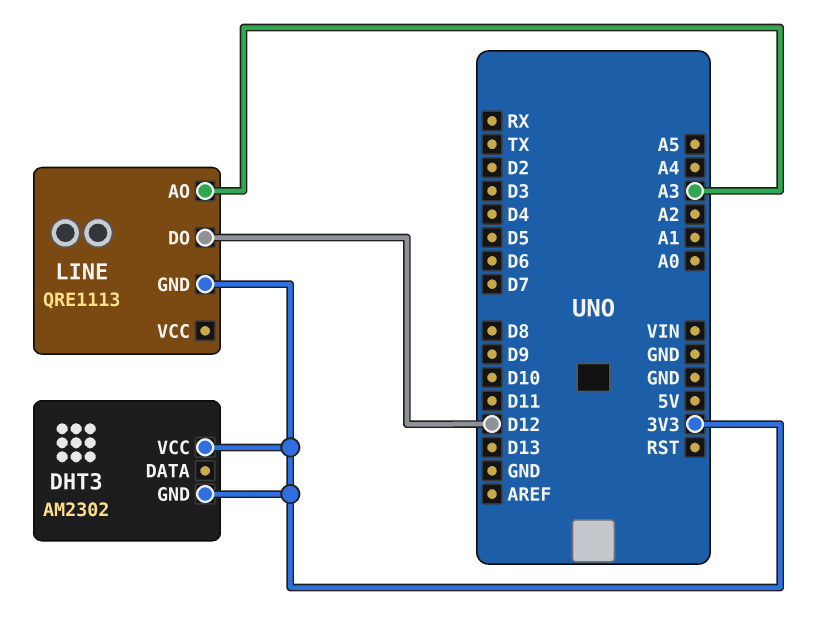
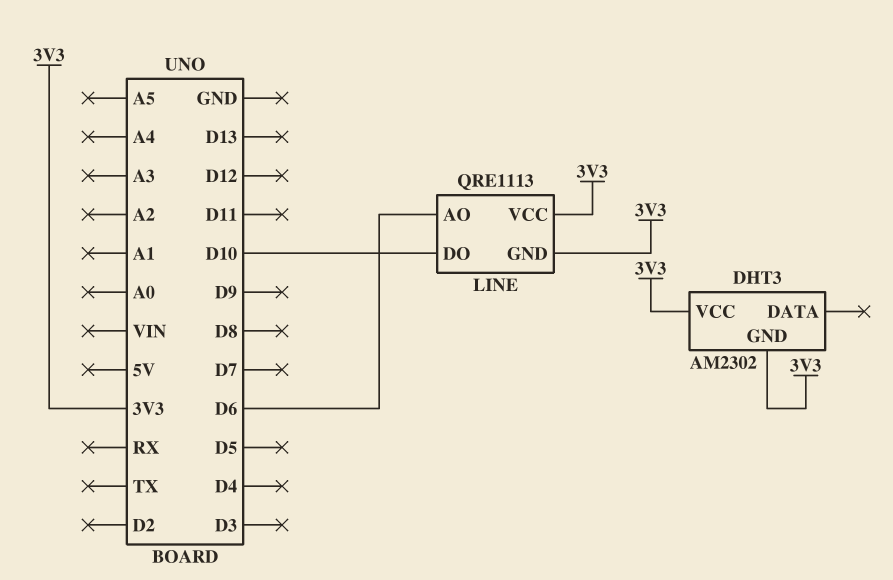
LINE pin AO: A3 -> D6
LINE pin DO: D12 -> D10
LINE pin VCC: none -> 3V3

